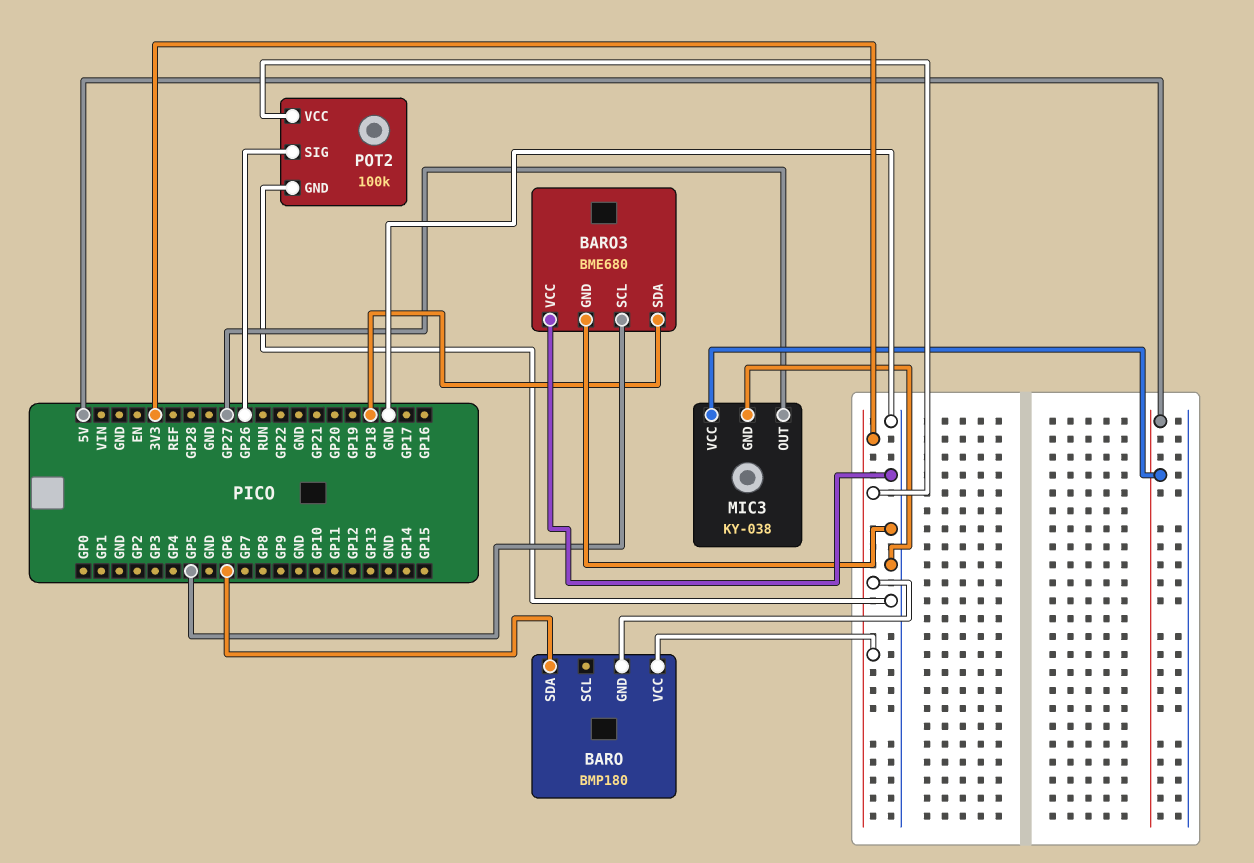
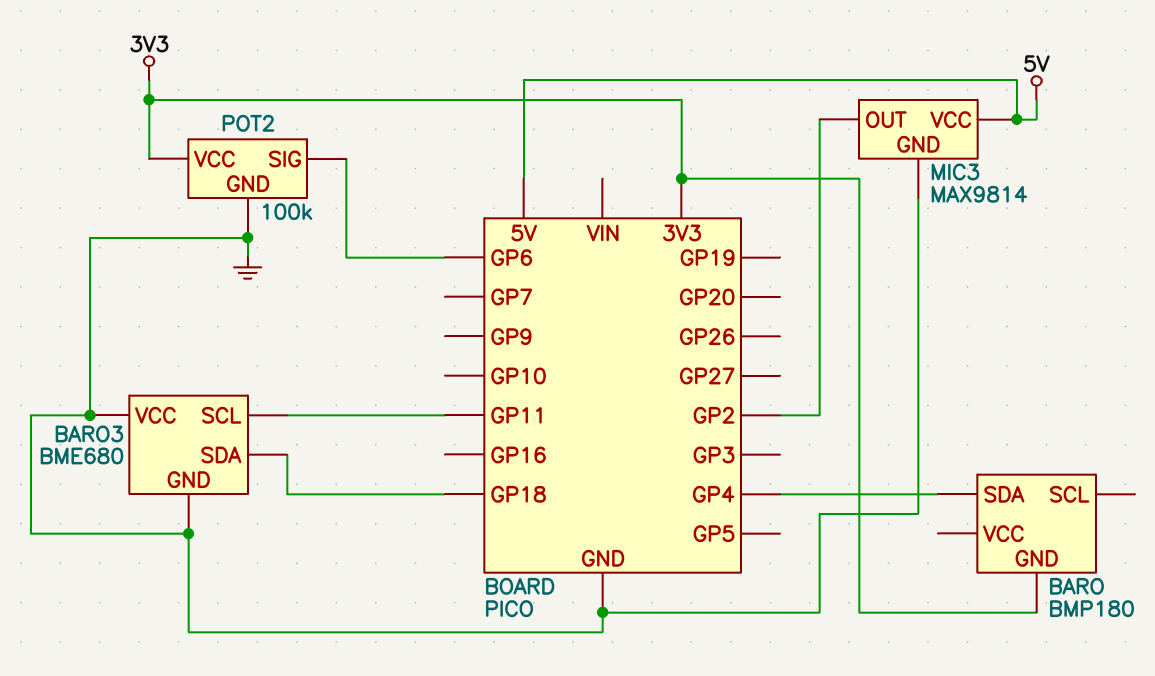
BARO pin SDA: GP6 -> GP4
BARO pin VCC: 3V3 -> none
BARO3 pin SCL: GP5 -> GP11
MIC3: KY-038 -> MAX9814
MIC3 pin OUT: GP27 -> GP2
POT2 pin SIG: GP26 -> GP6

